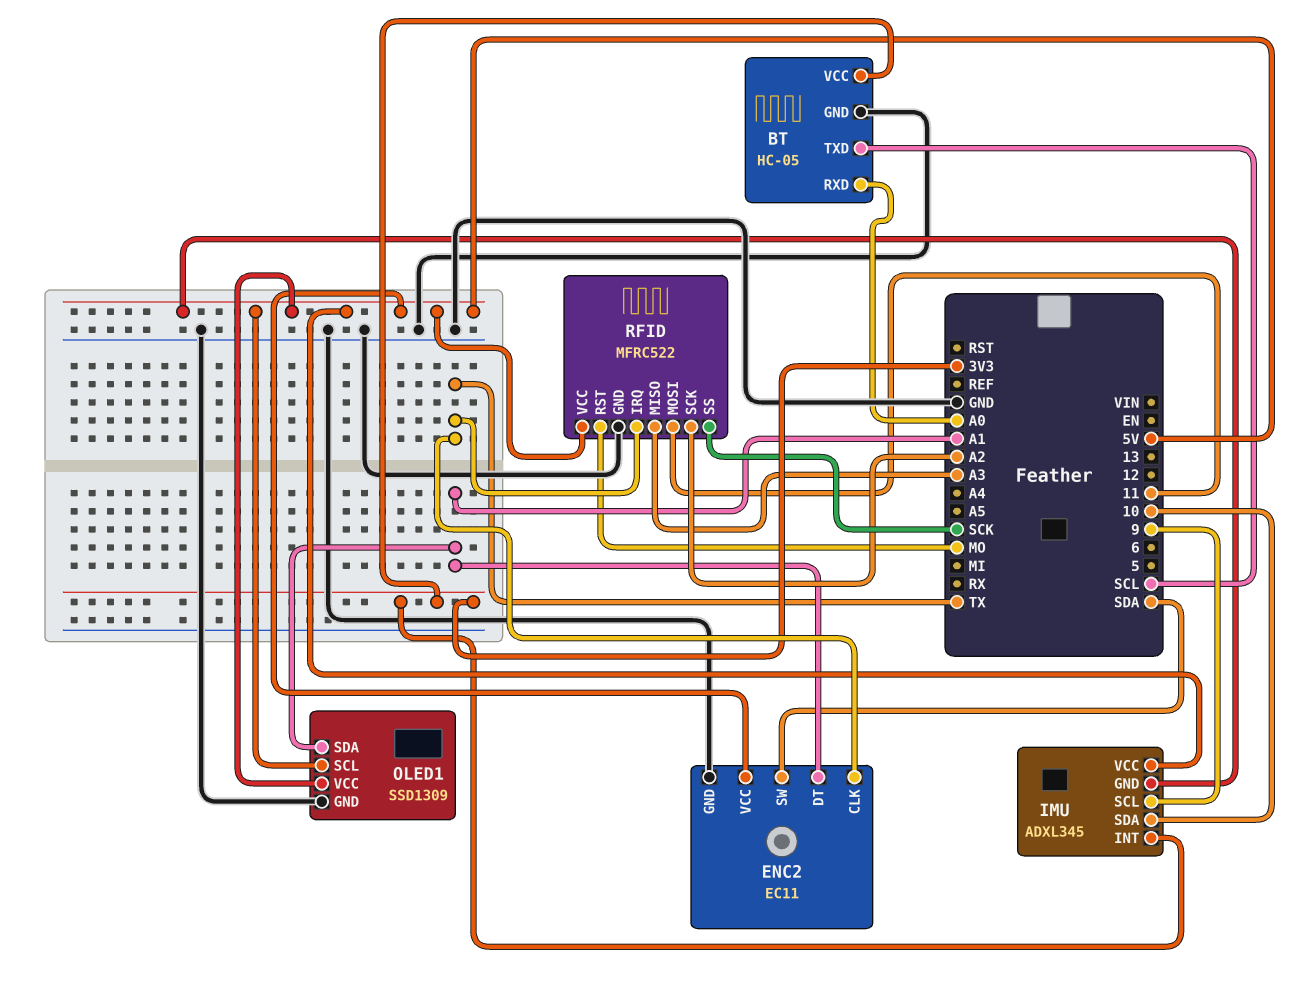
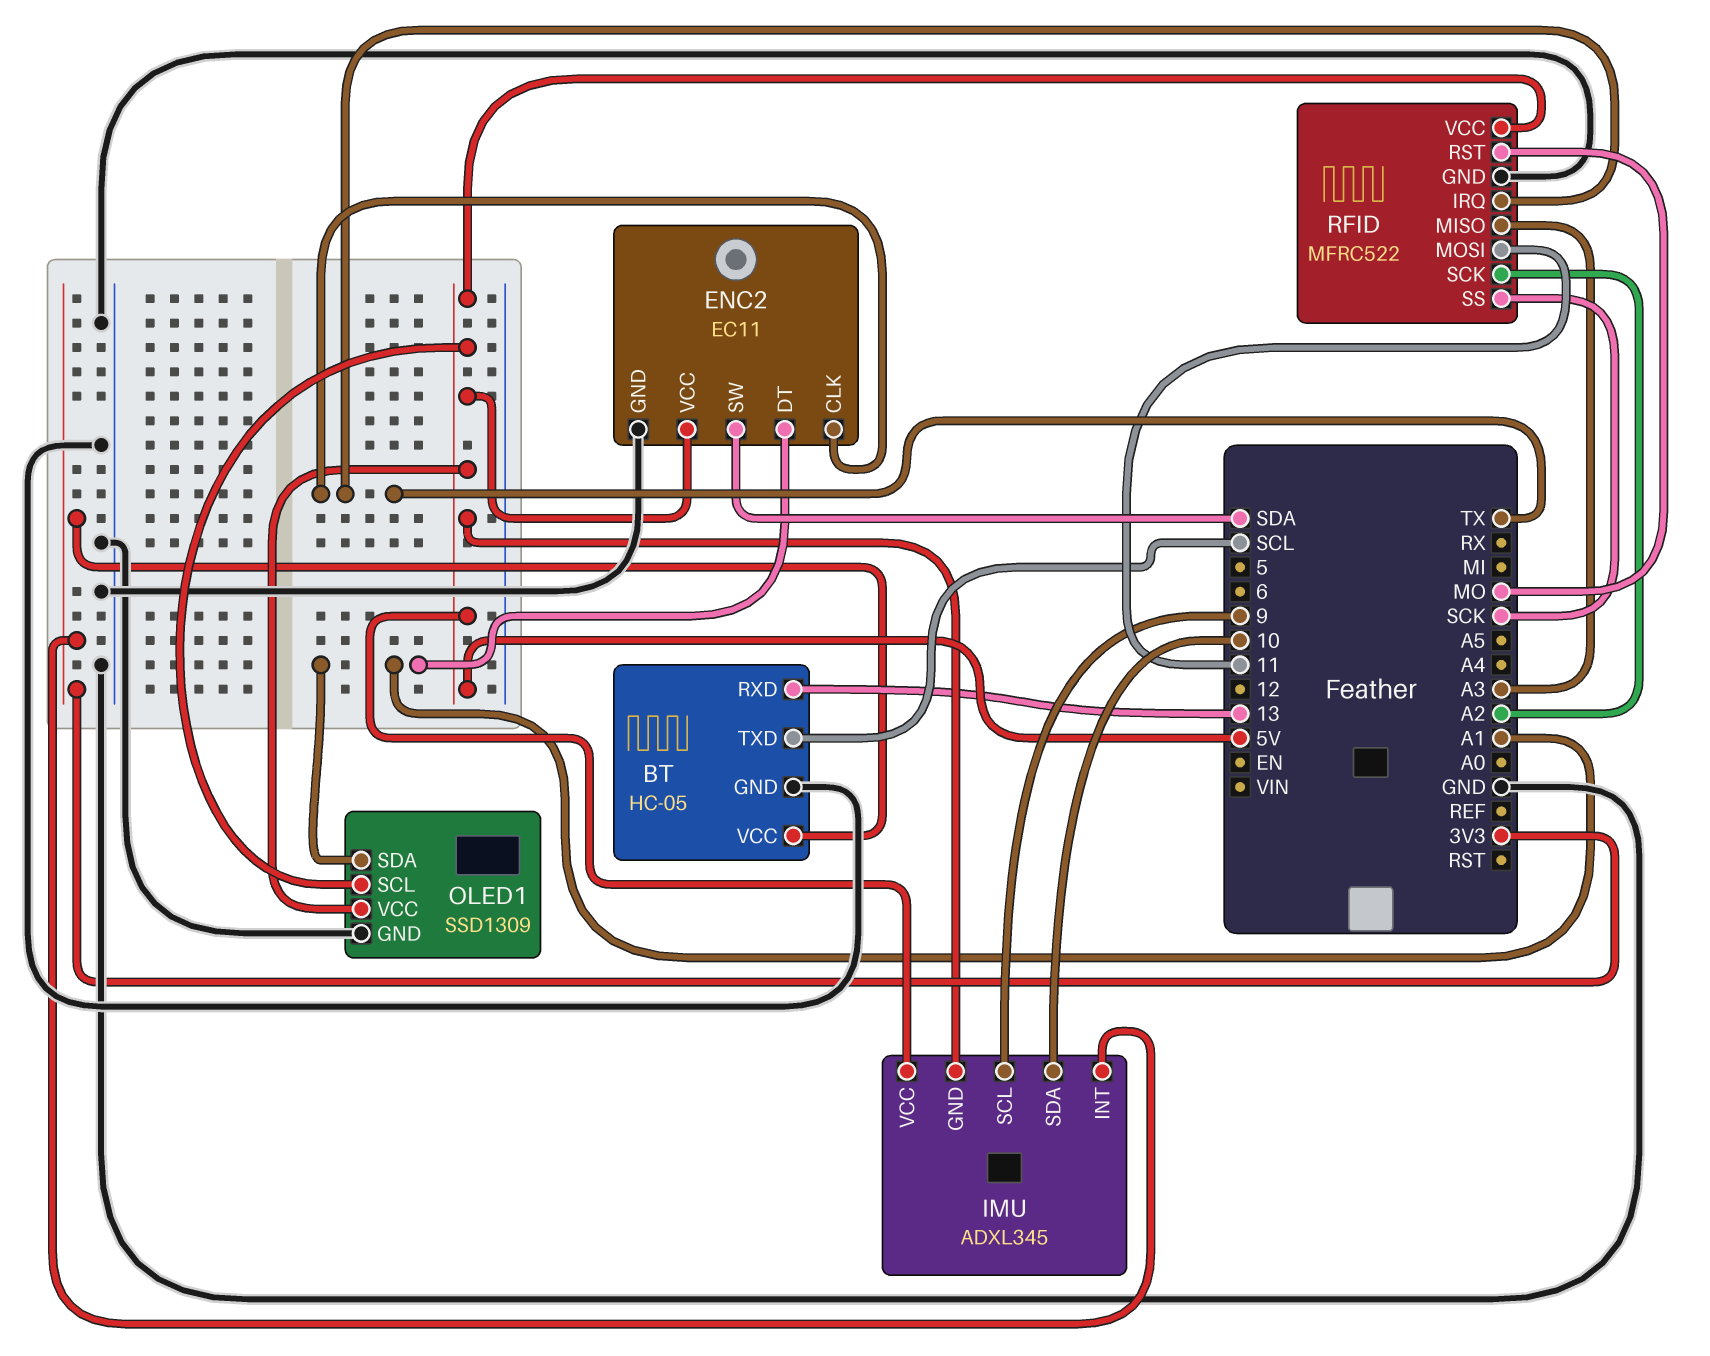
BT pin RXD: A0 -> 13

